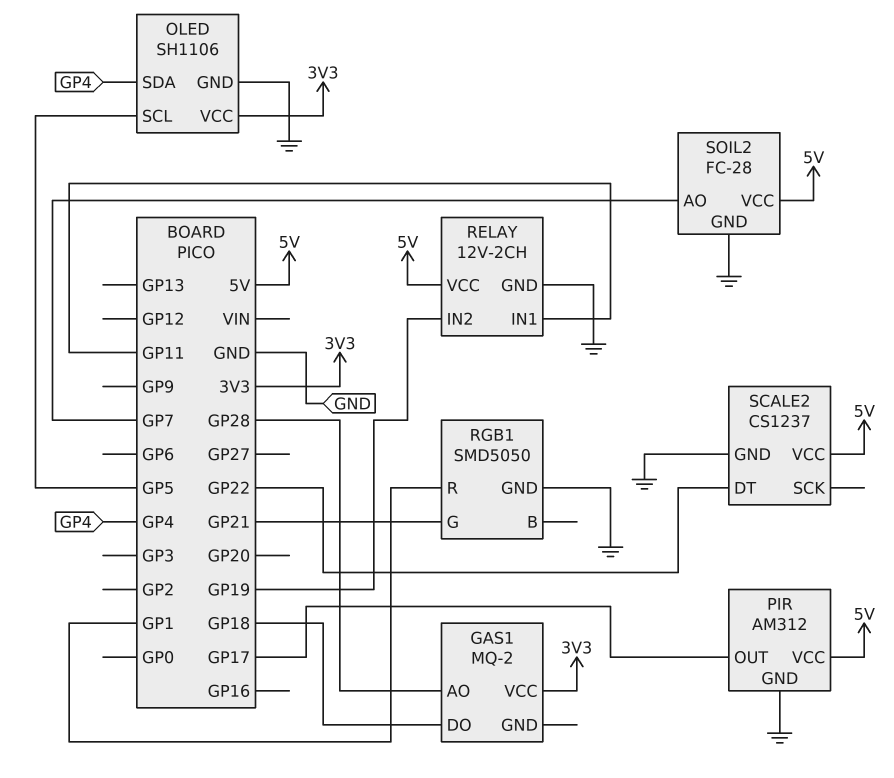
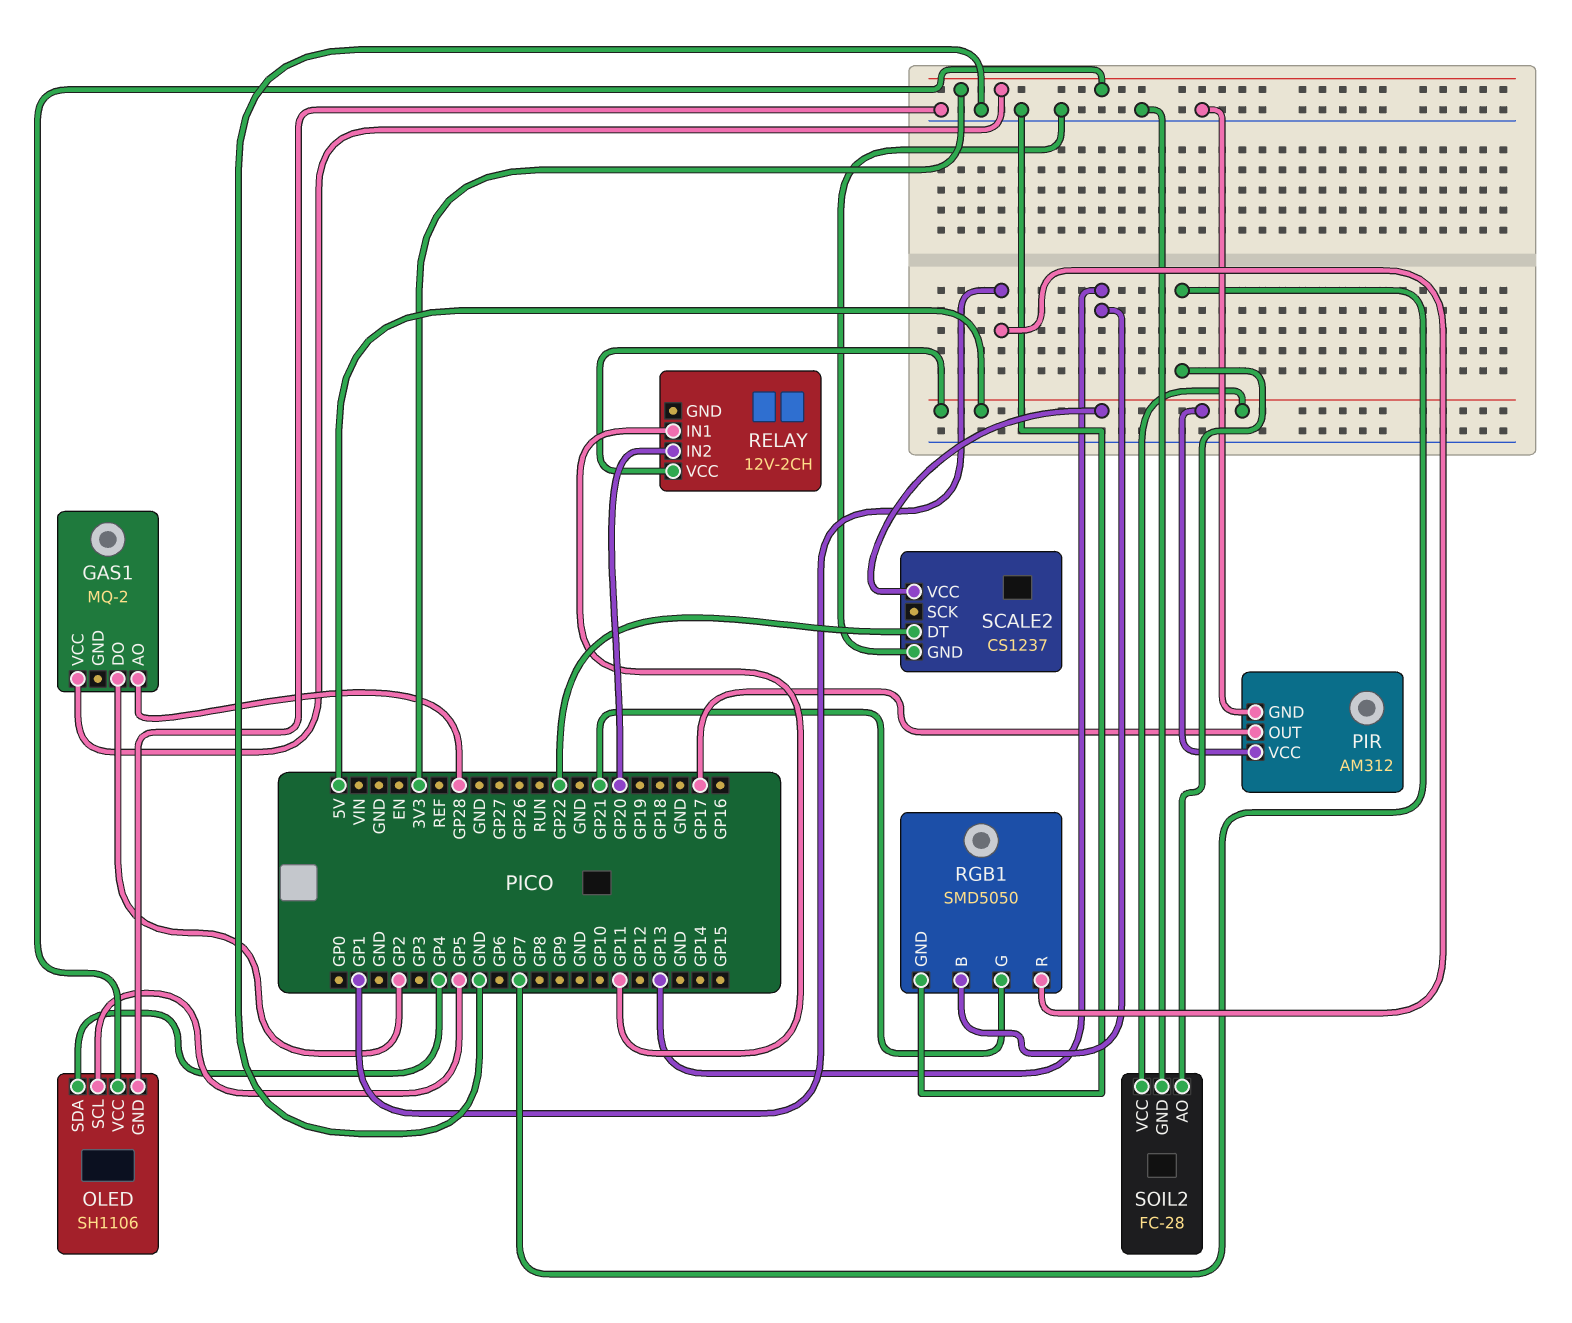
GAS1 pin DO: GP18 -> GP2
RELAY pin GND: GND -> none
RELAY pin IN2: GP19 -> GP20
RGB1 pin B: none -> GP13

